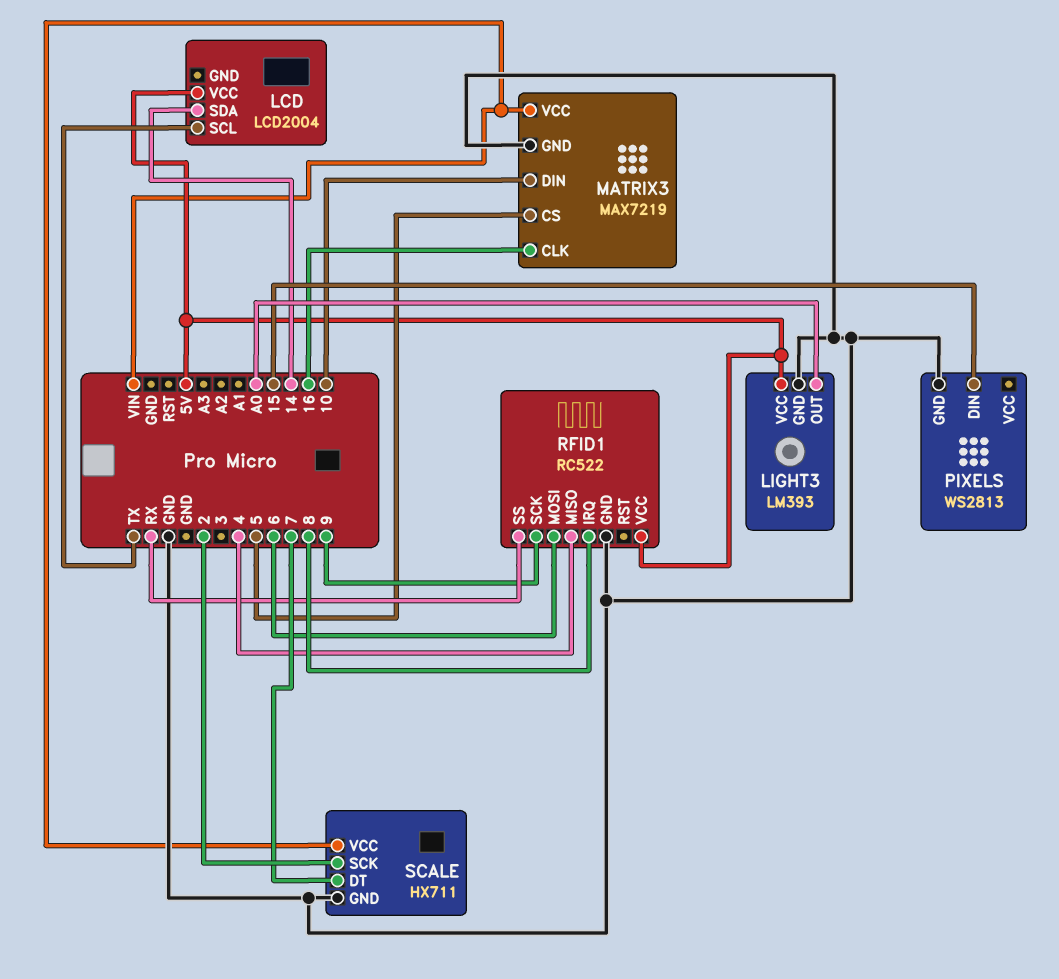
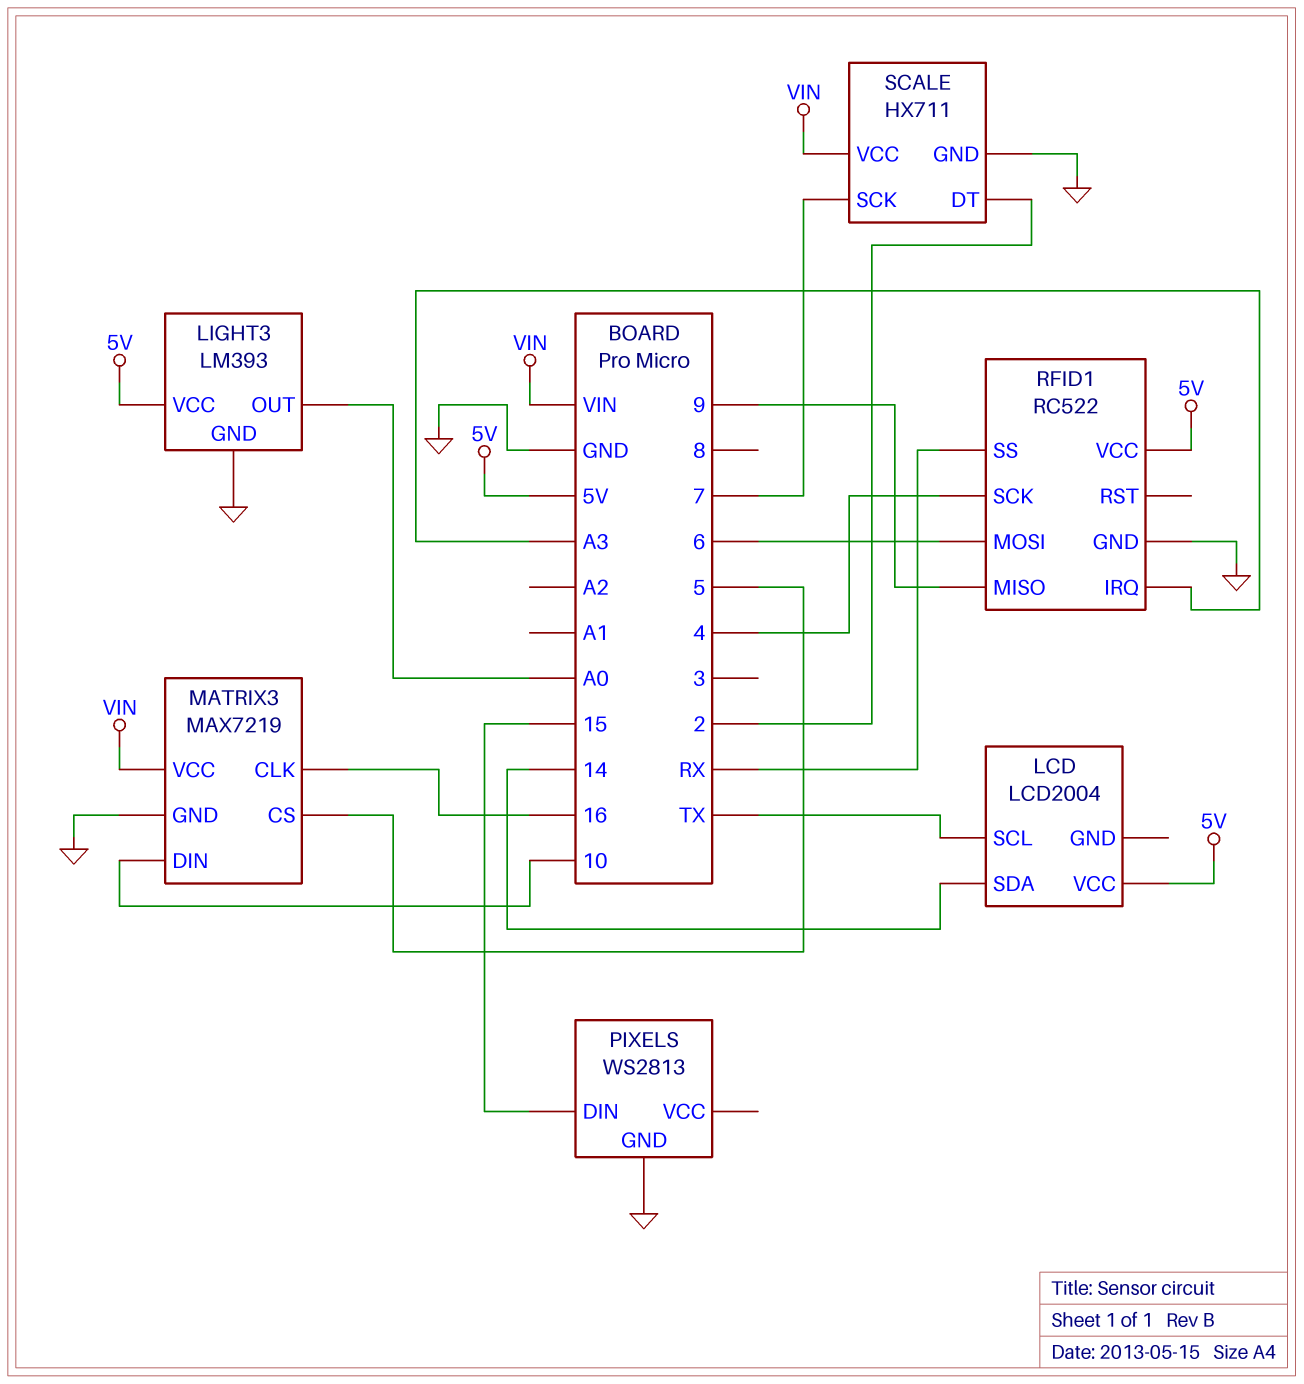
RFID1 pin IRQ: 8 -> A3
RFID1 pin MISO: 4 -> 9
RFID1 pin SCK: 9 -> 4
SCALE pin DT: 7 -> 2
SCALE pin SCK: 2 -> 7

